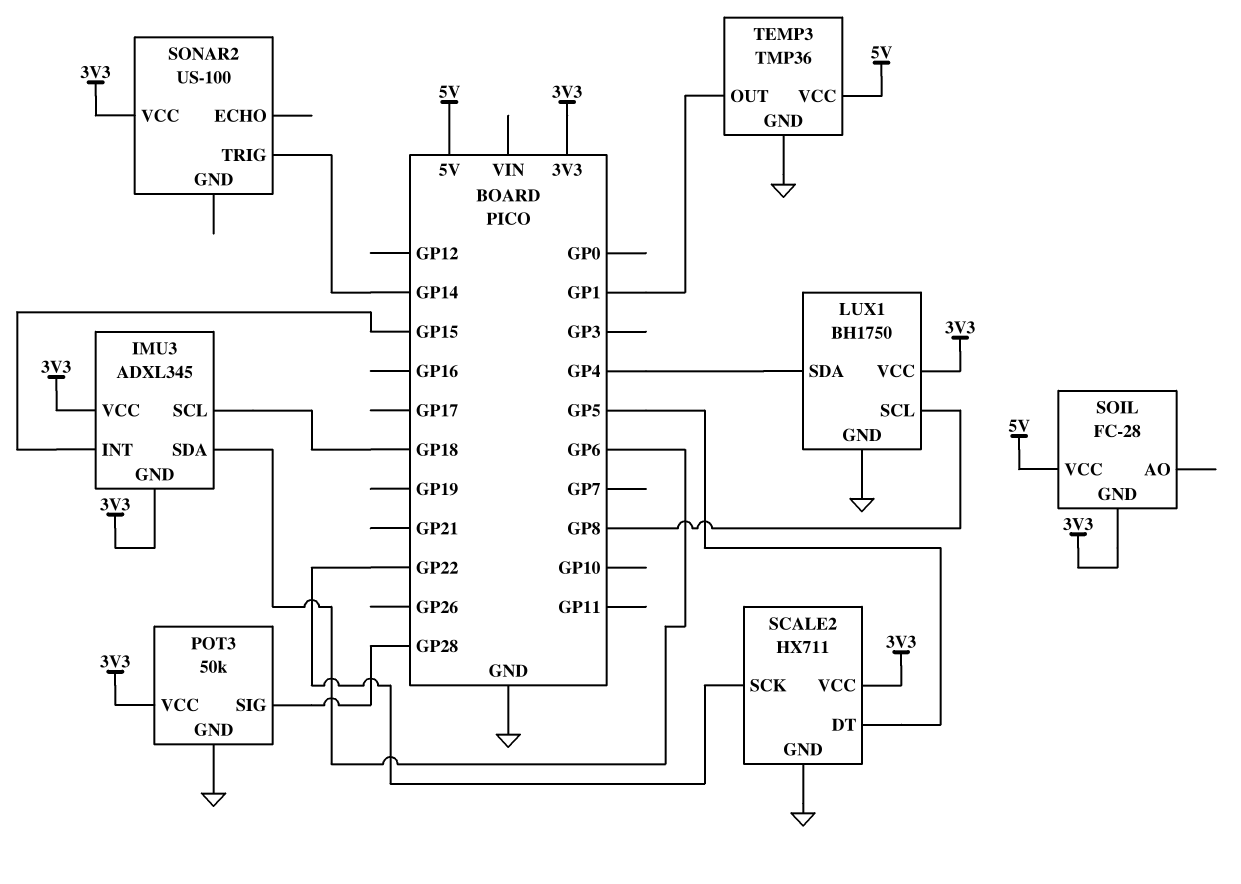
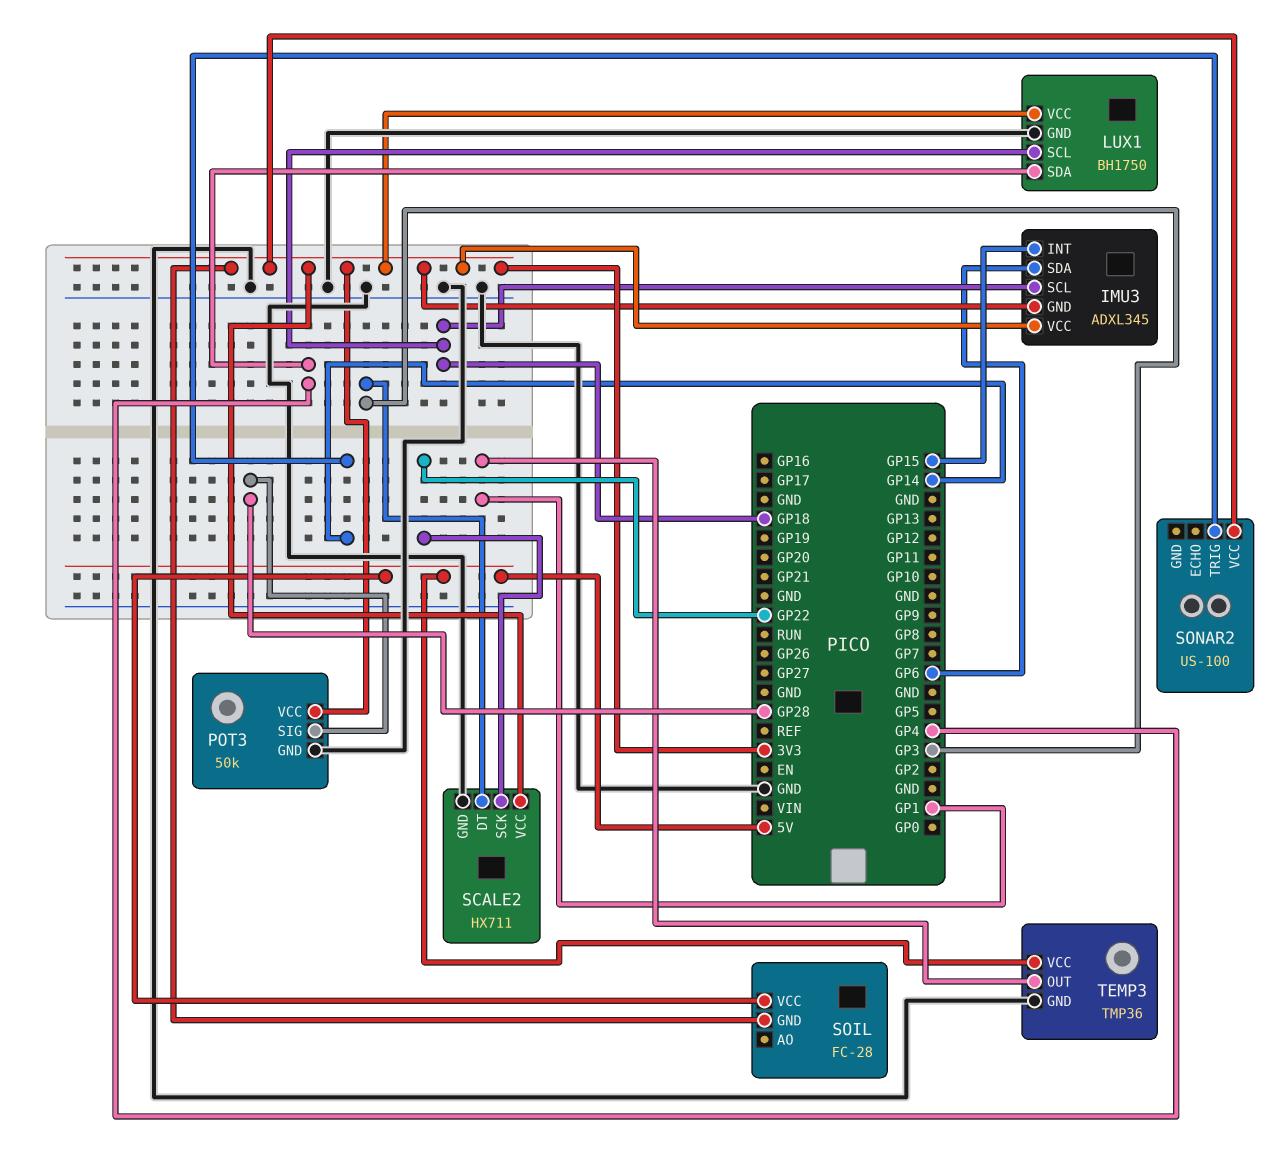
LUX1 pin SCL: GP8 -> GP18
SCALE2 pin DT: GP5 -> GP3

